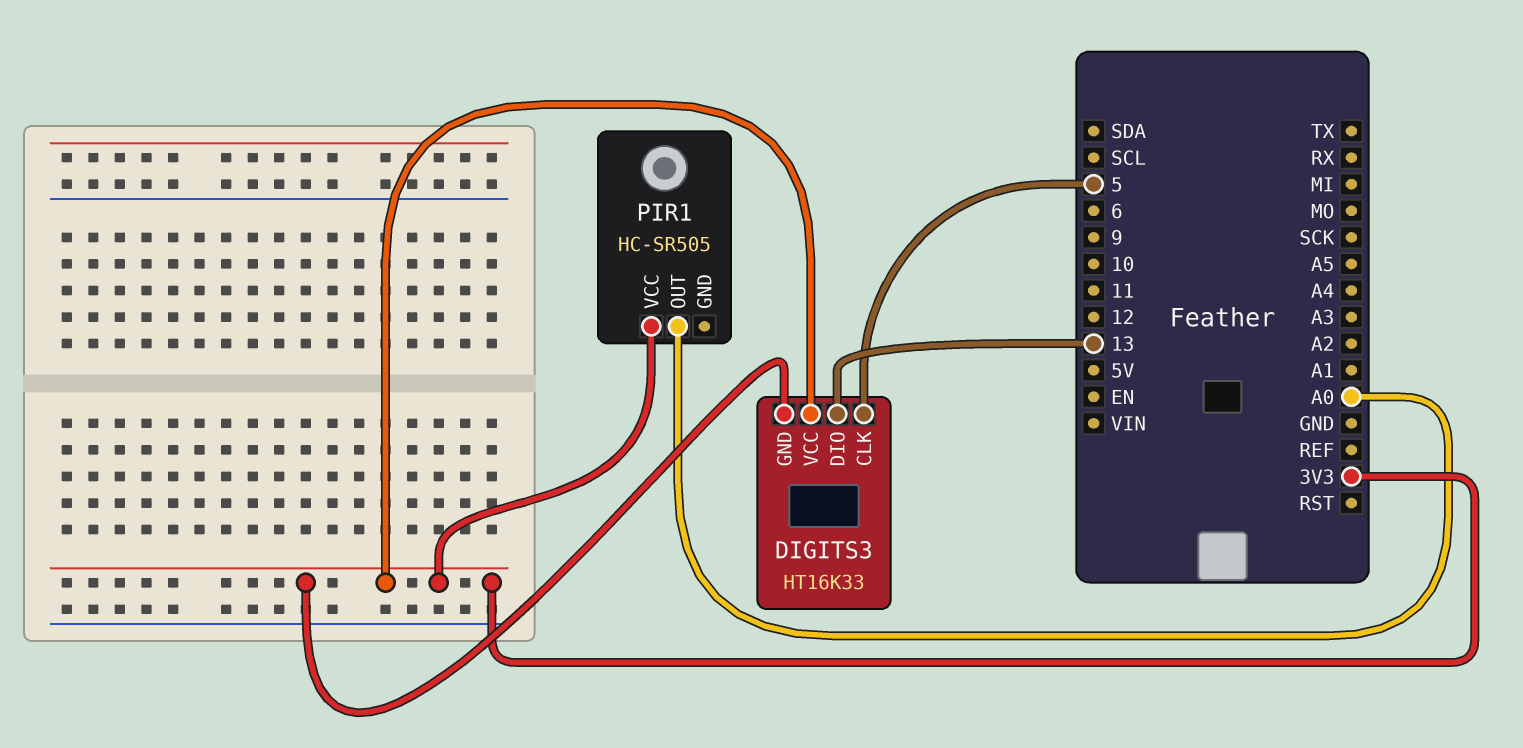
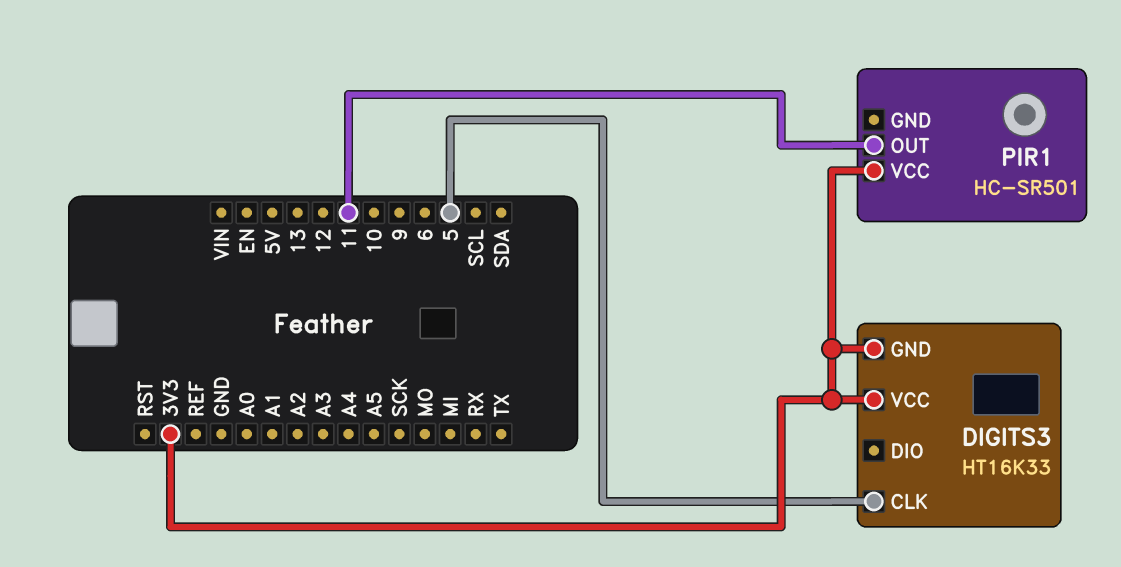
DIGITS3 pin DIO: 13 -> none
PIR1: HC-SR505 -> HC-SR501
PIR1 pin OUT: A0 -> 11

